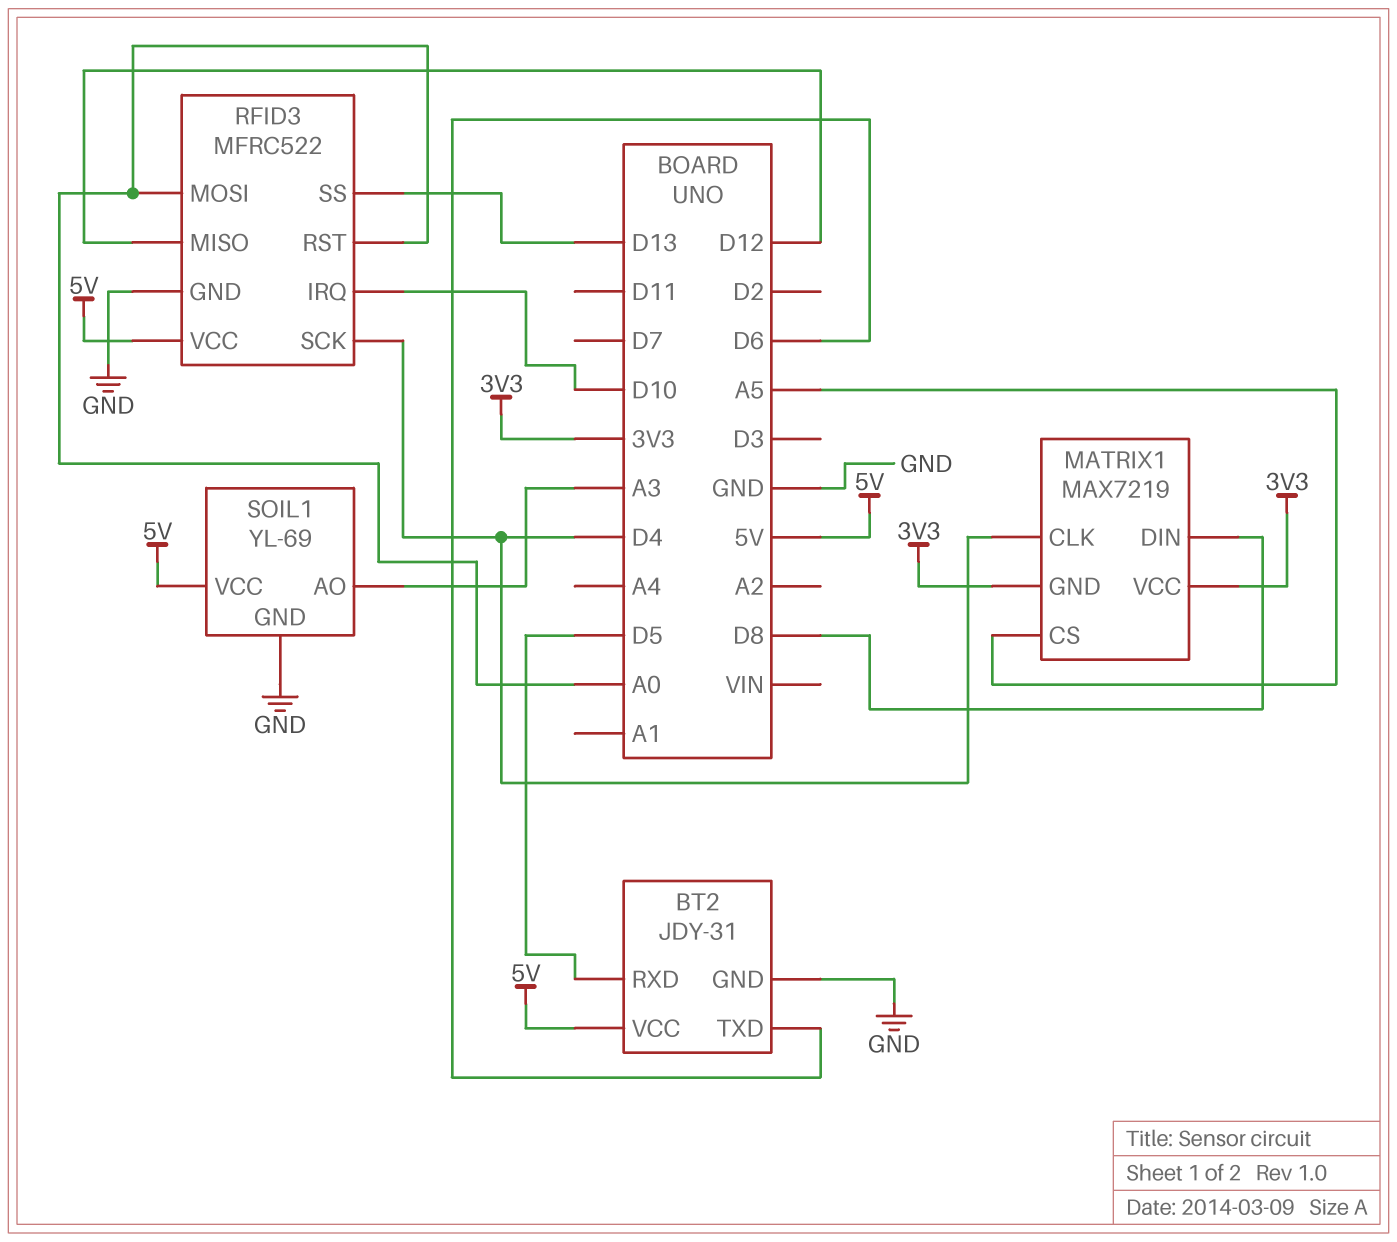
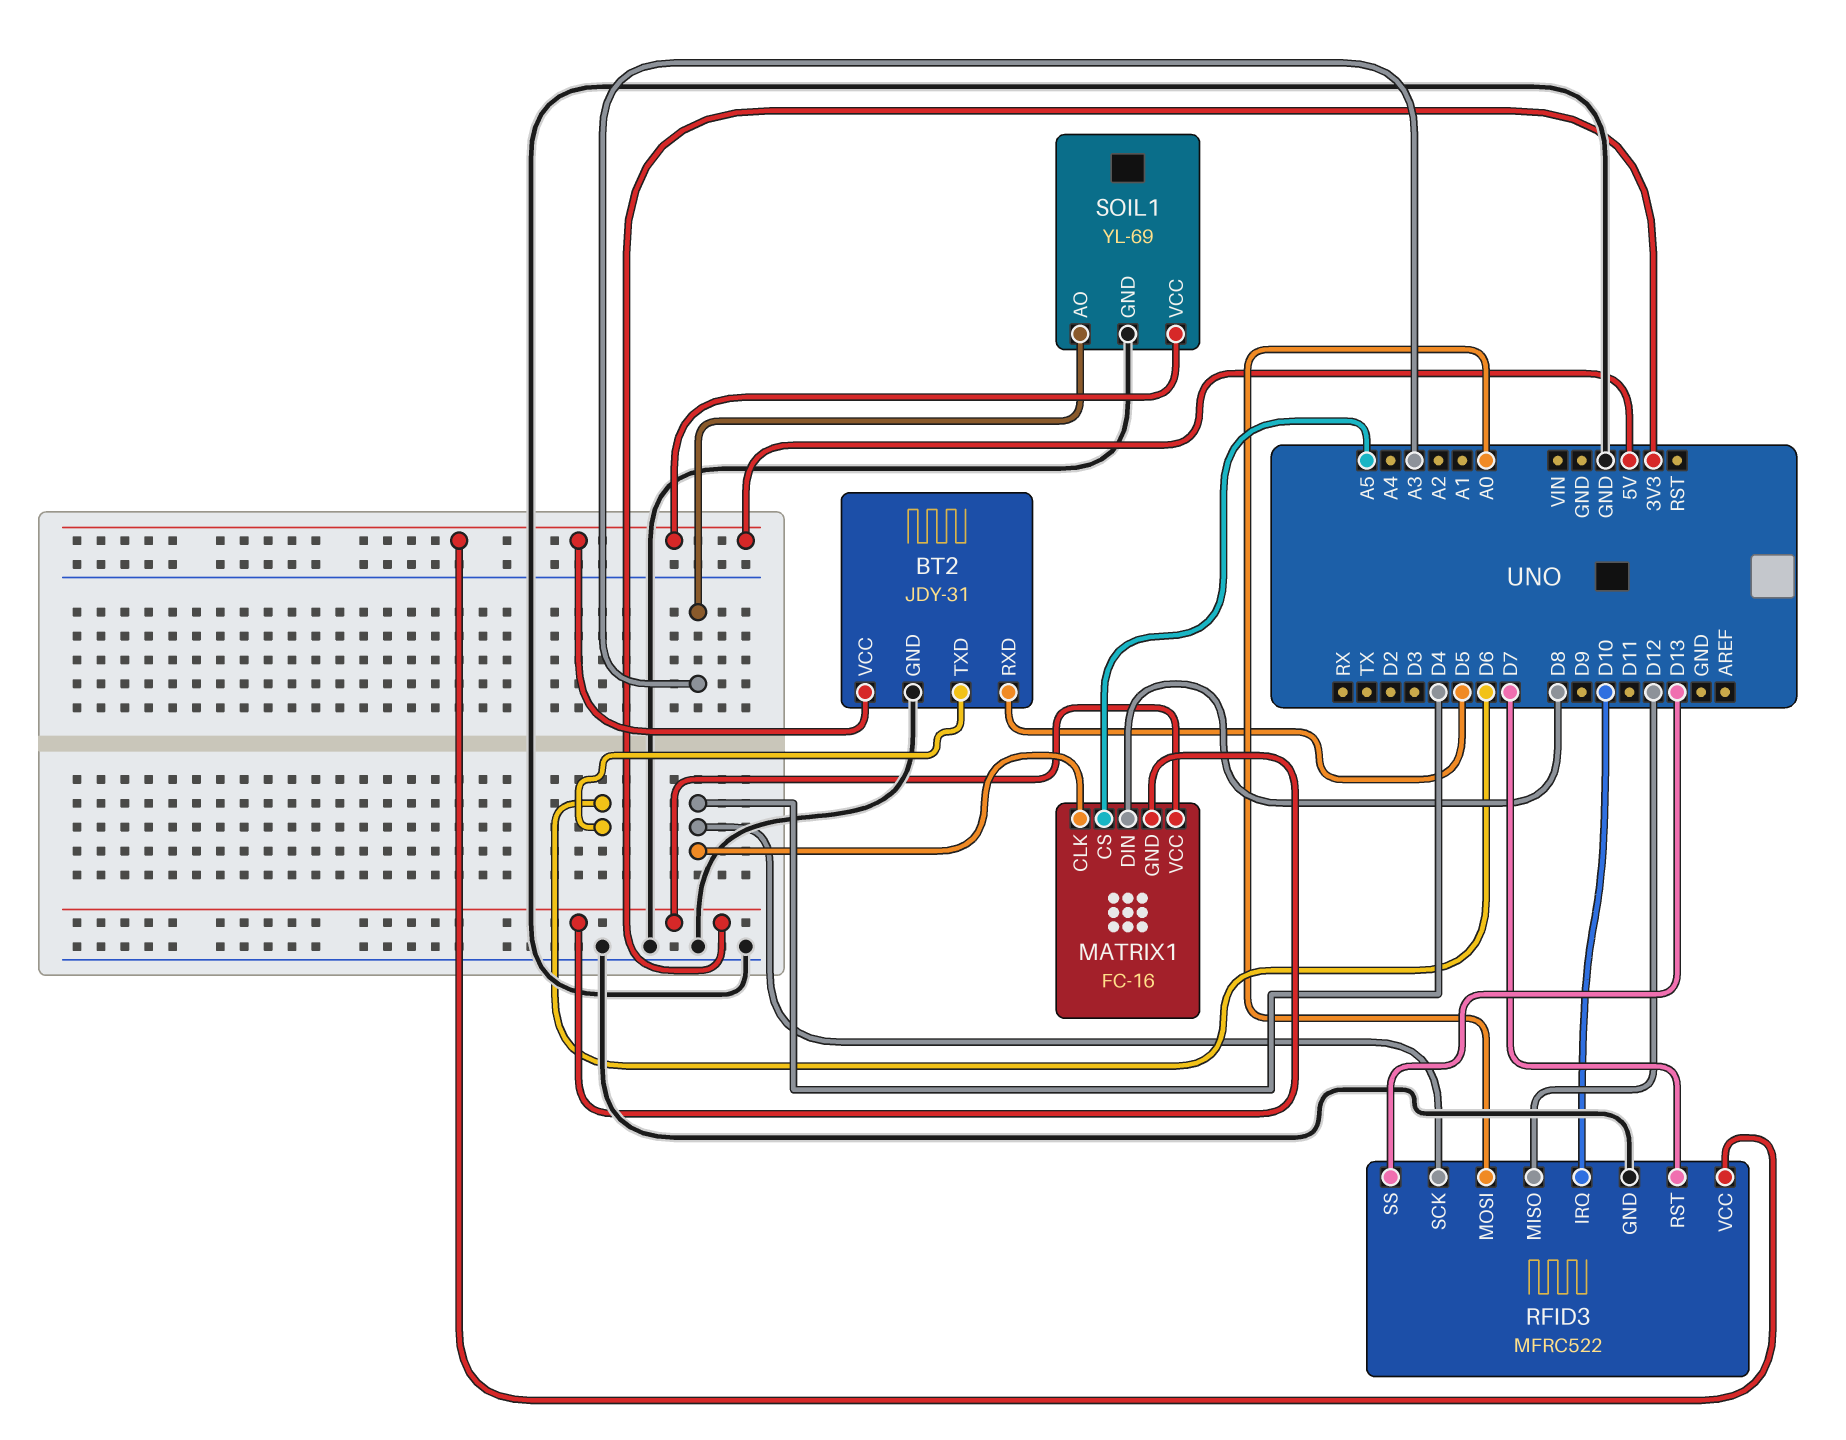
MATRIX1: MAX7219 -> FC-16
RFID3 pin RST: A0 -> D7

